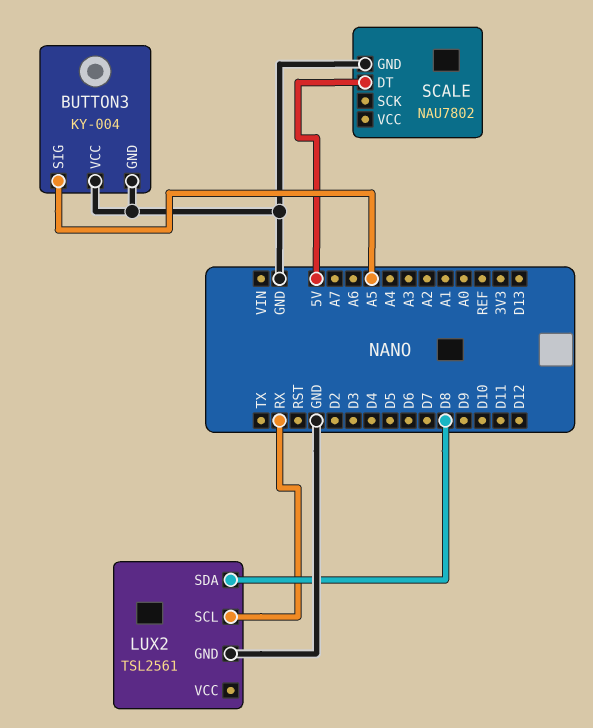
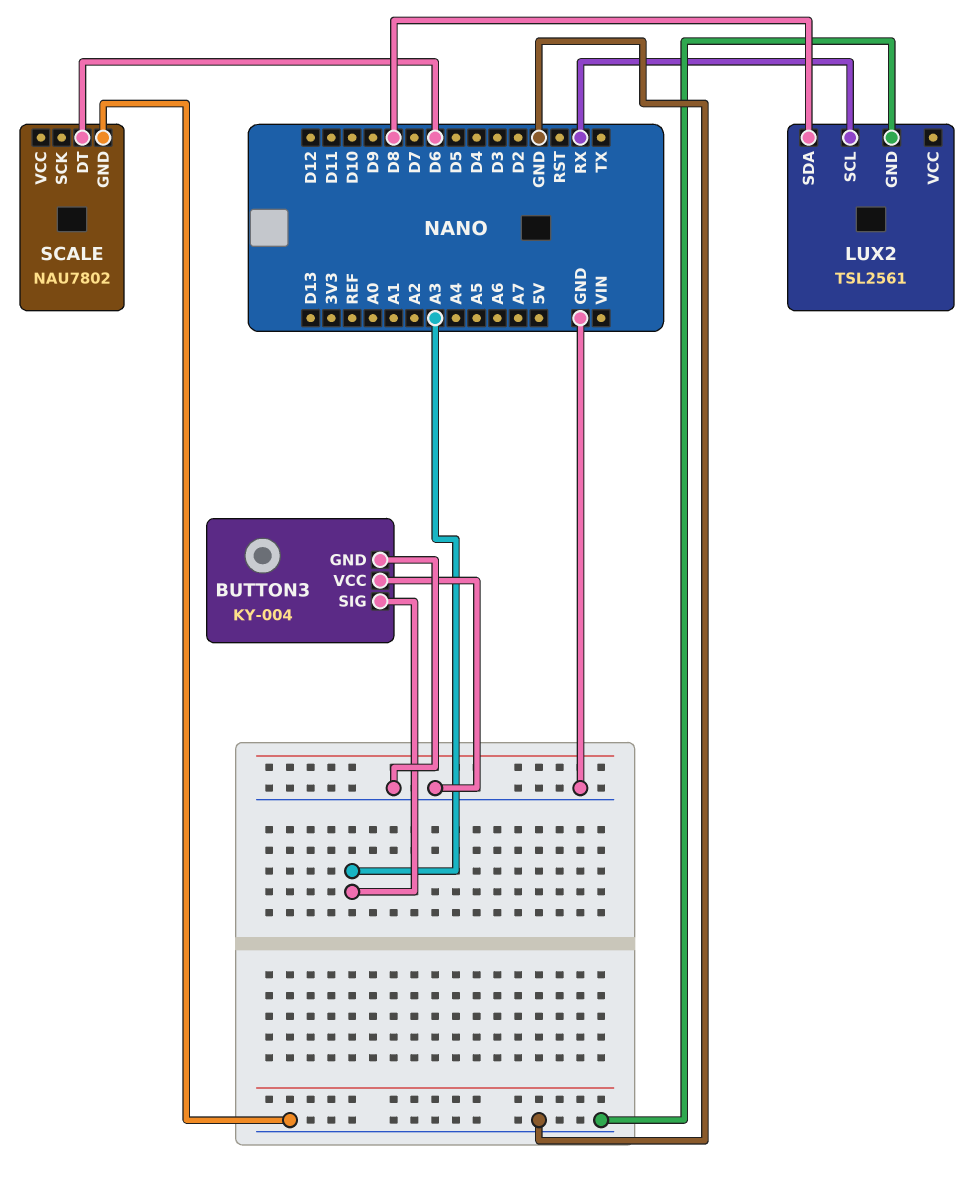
BUTTON3 pin SIG: A5 -> A3
SCALE pin DT: 5V -> D6

